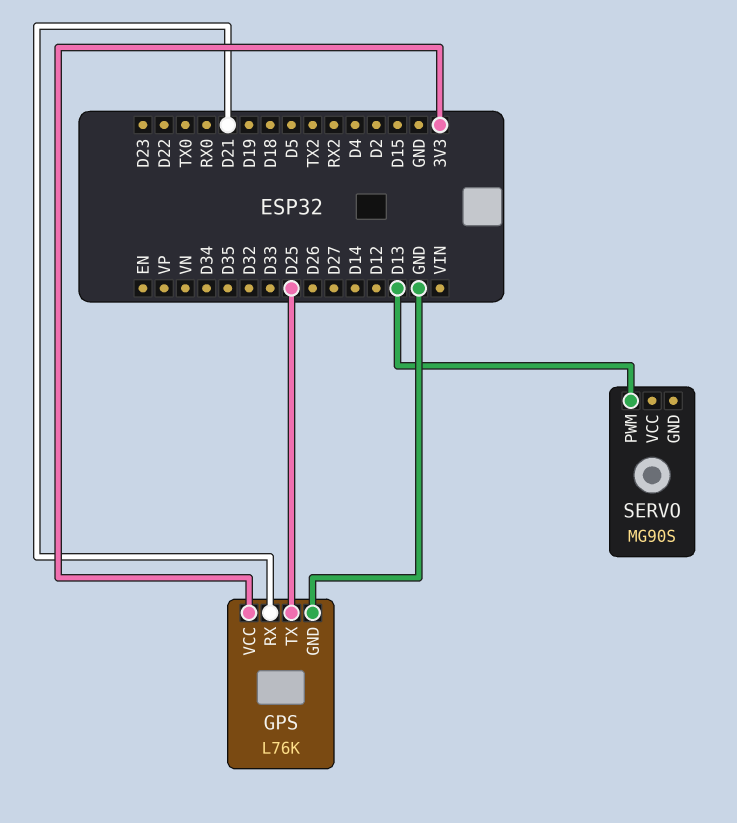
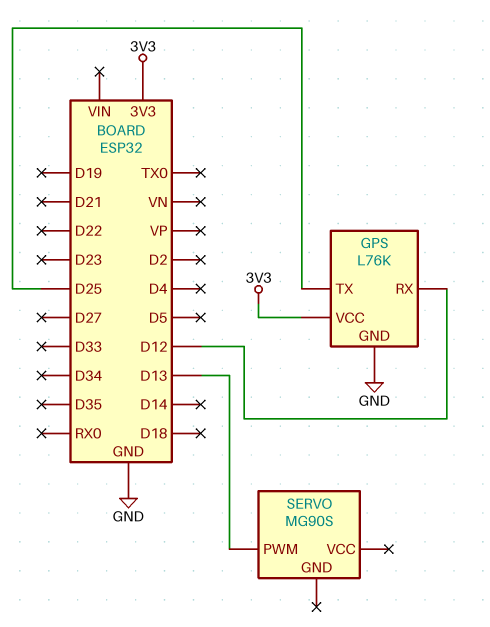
GPS pin RX: D21 -> D12

